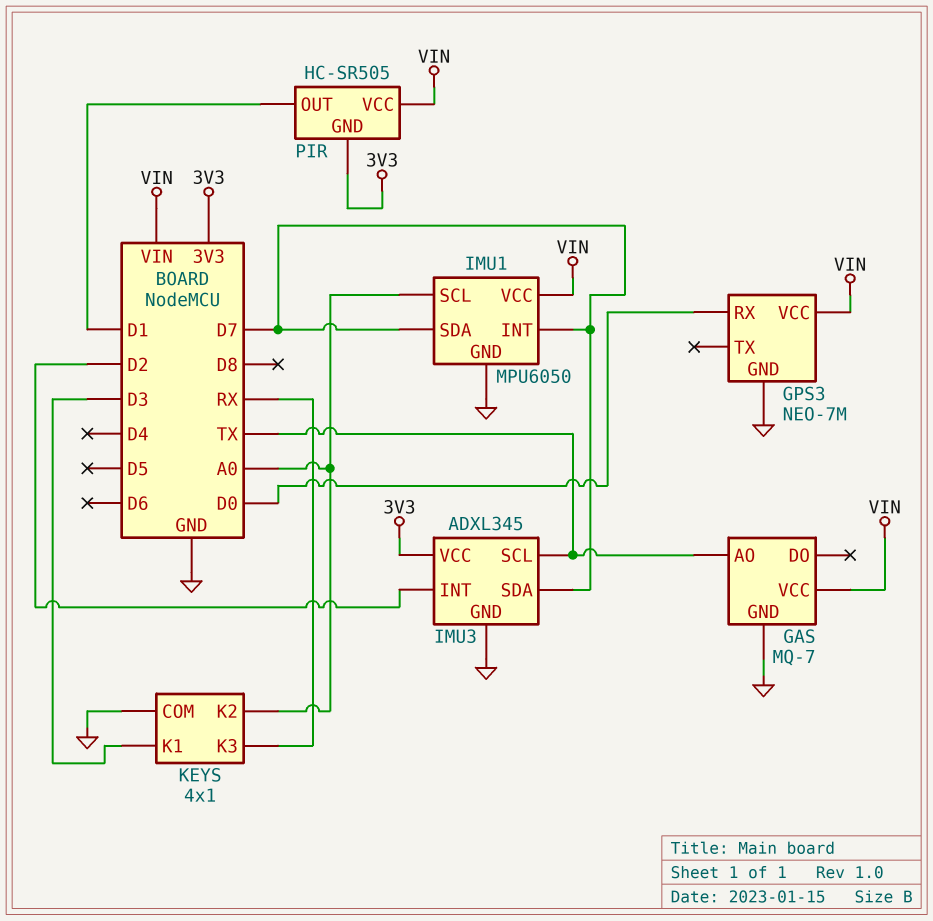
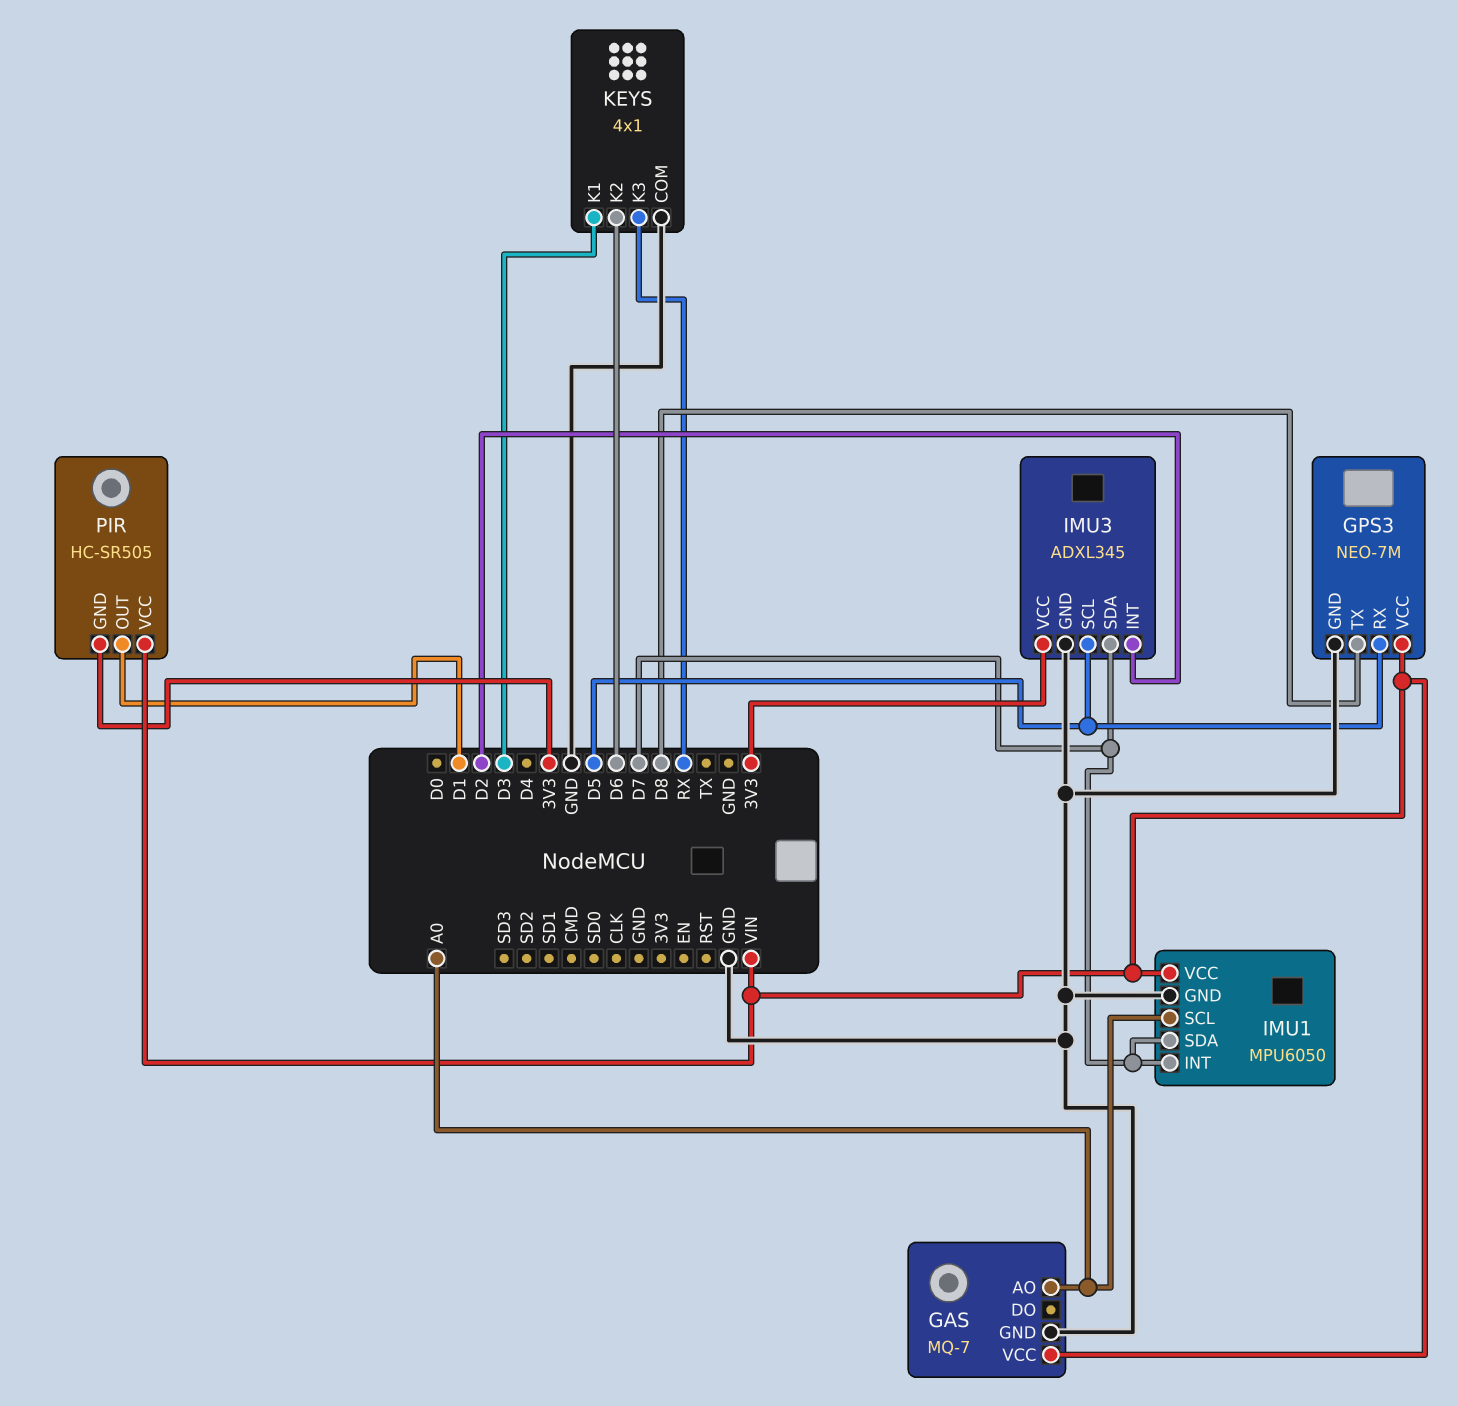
GAS pin AO: TX -> A0
GPS3 pin RX: D0 -> D5
GPS3 pin TX: none -> D8
IMU3 pin SCL: TX -> D5
KEYS pin K2: A0 -> D6

